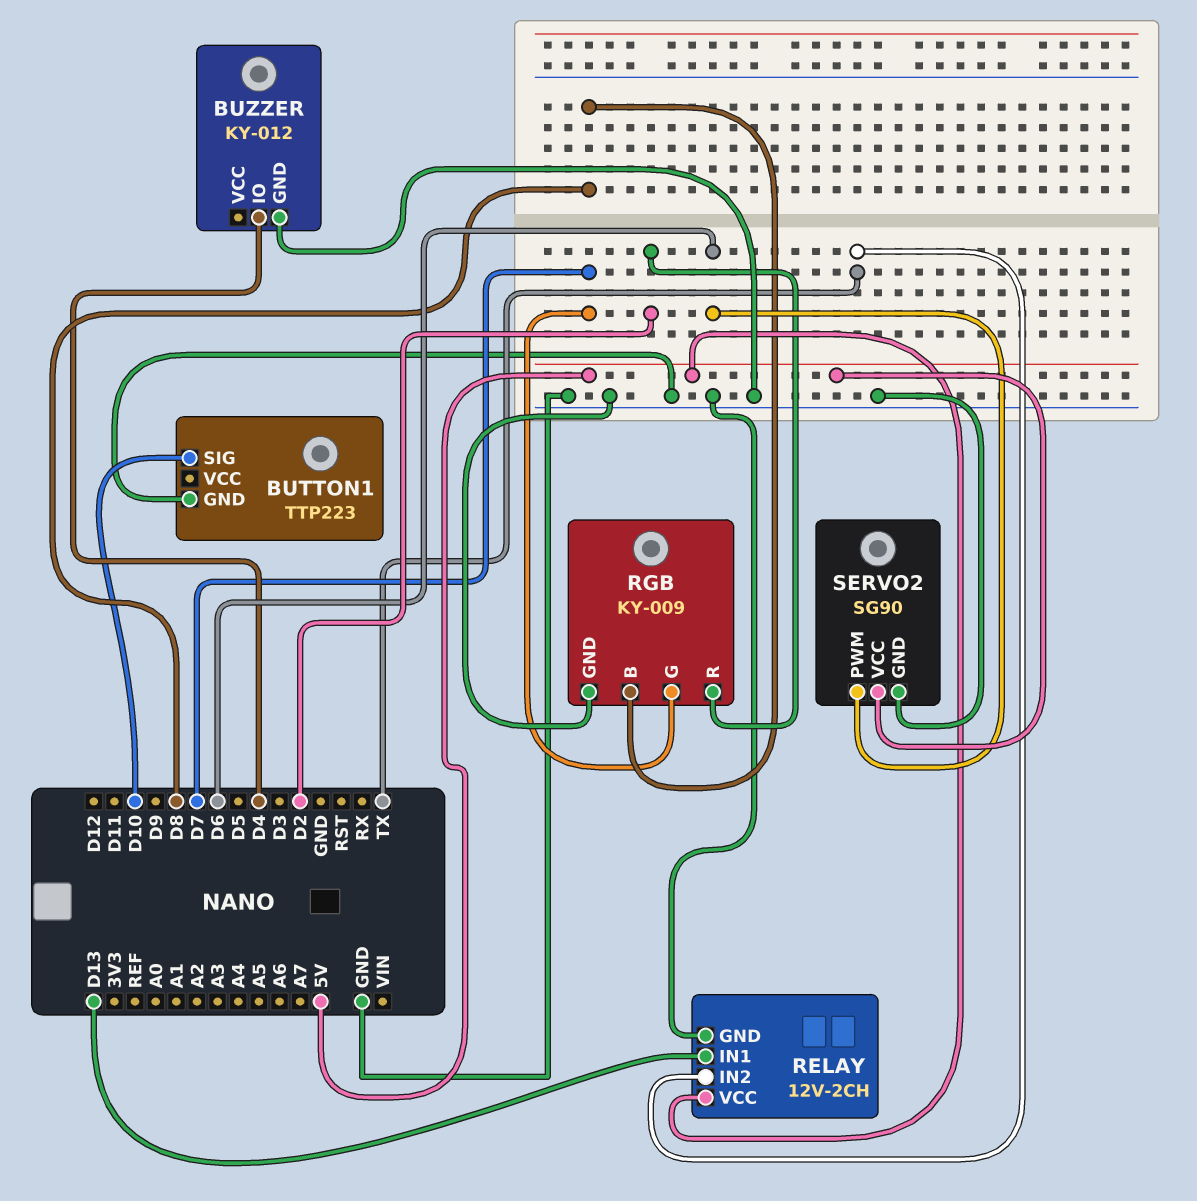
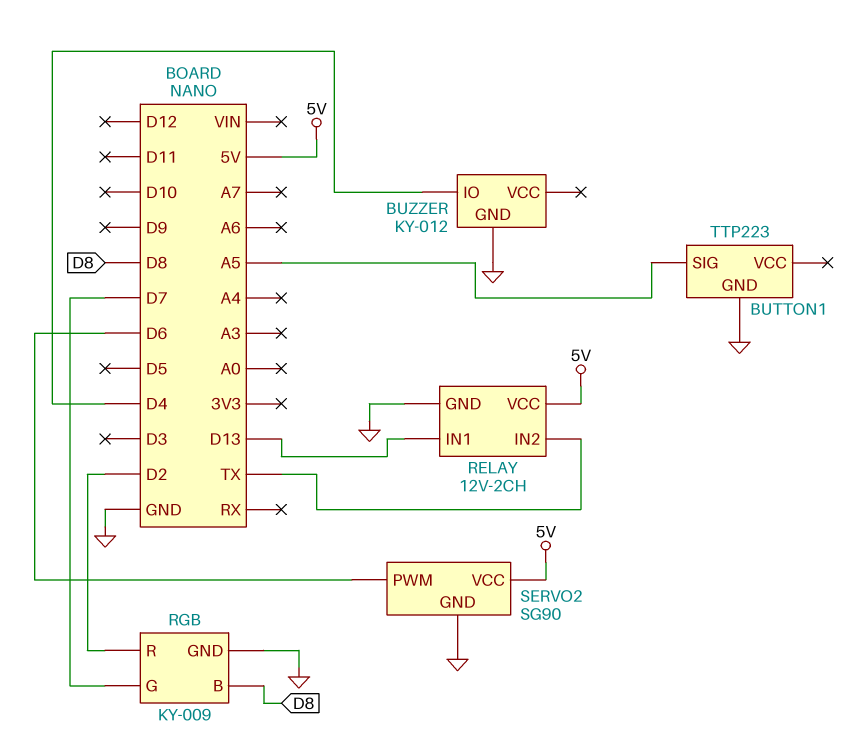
BUTTON1 pin SIG: D10 -> A5

